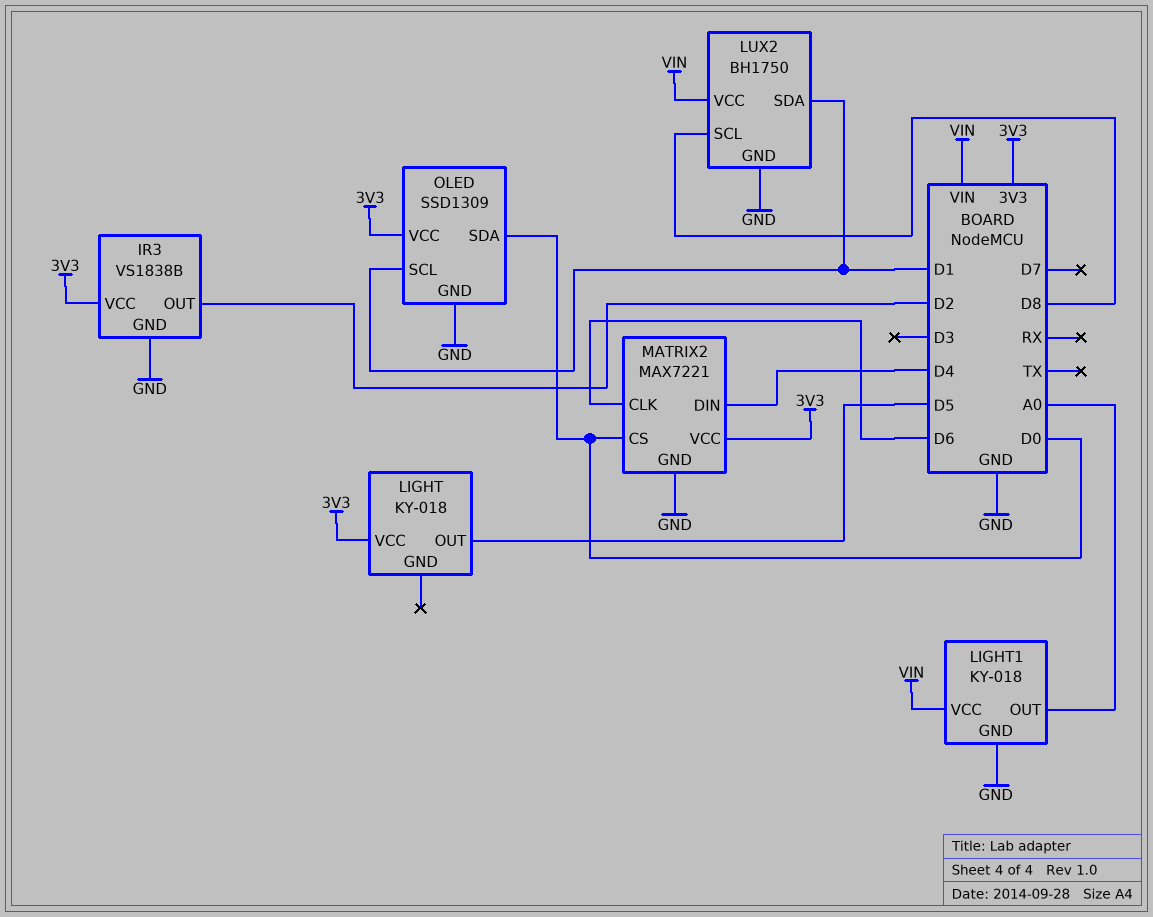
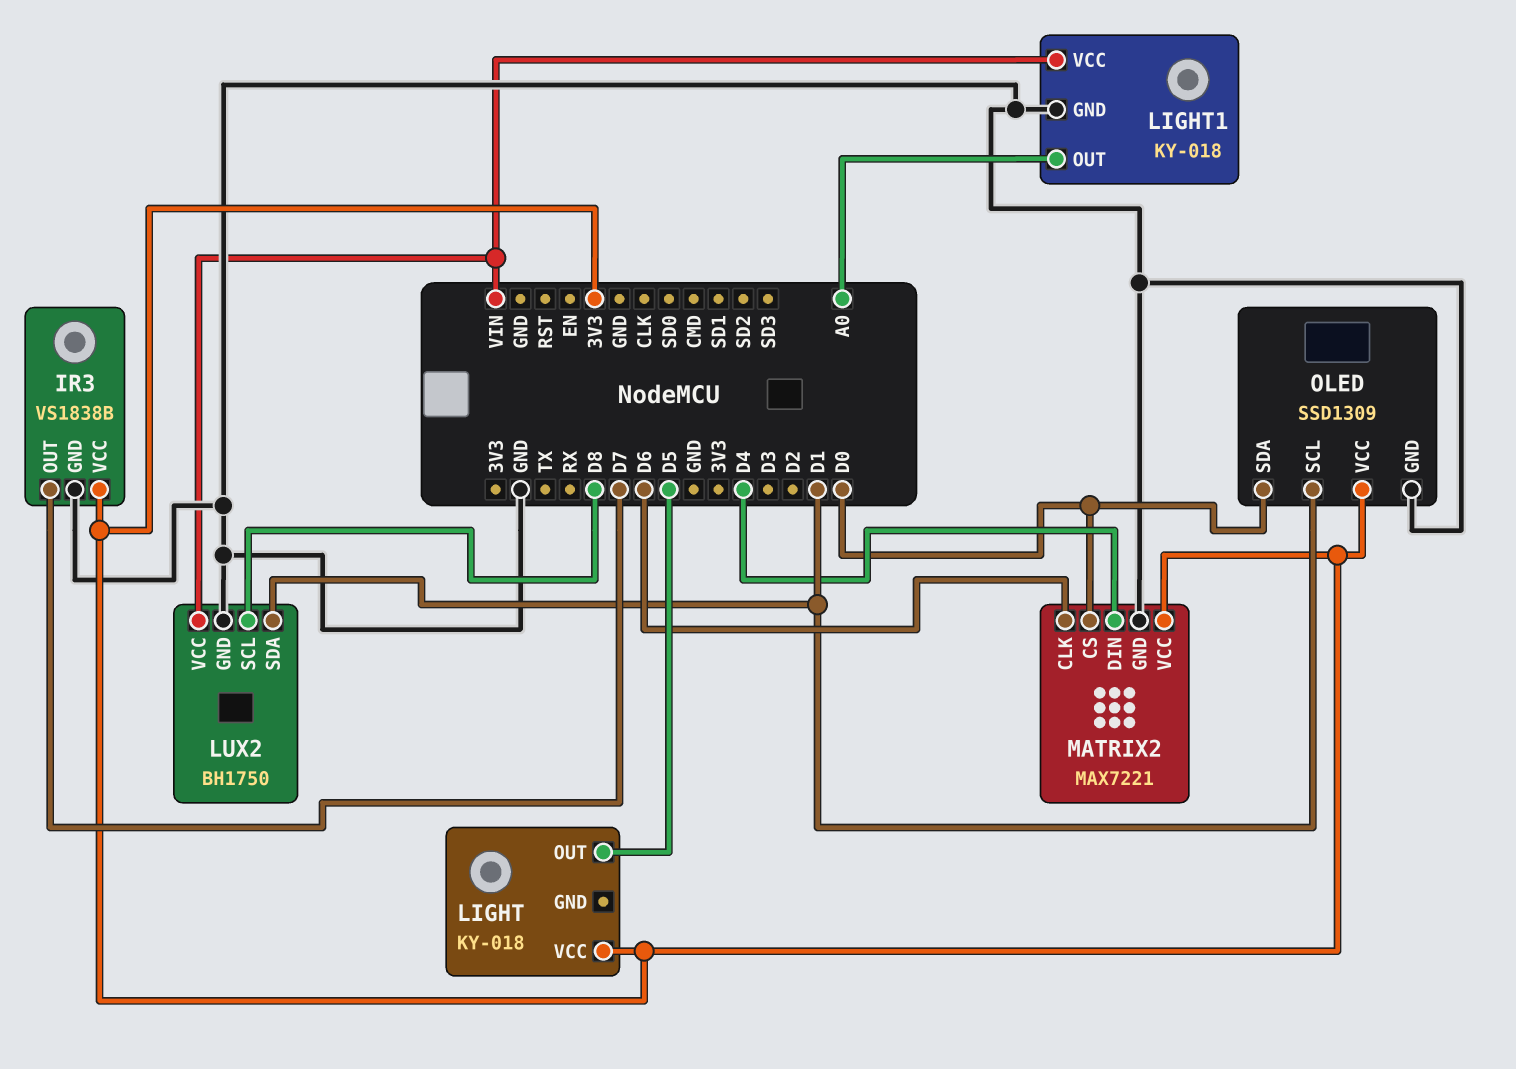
IR3 pin OUT: D2 -> D7

